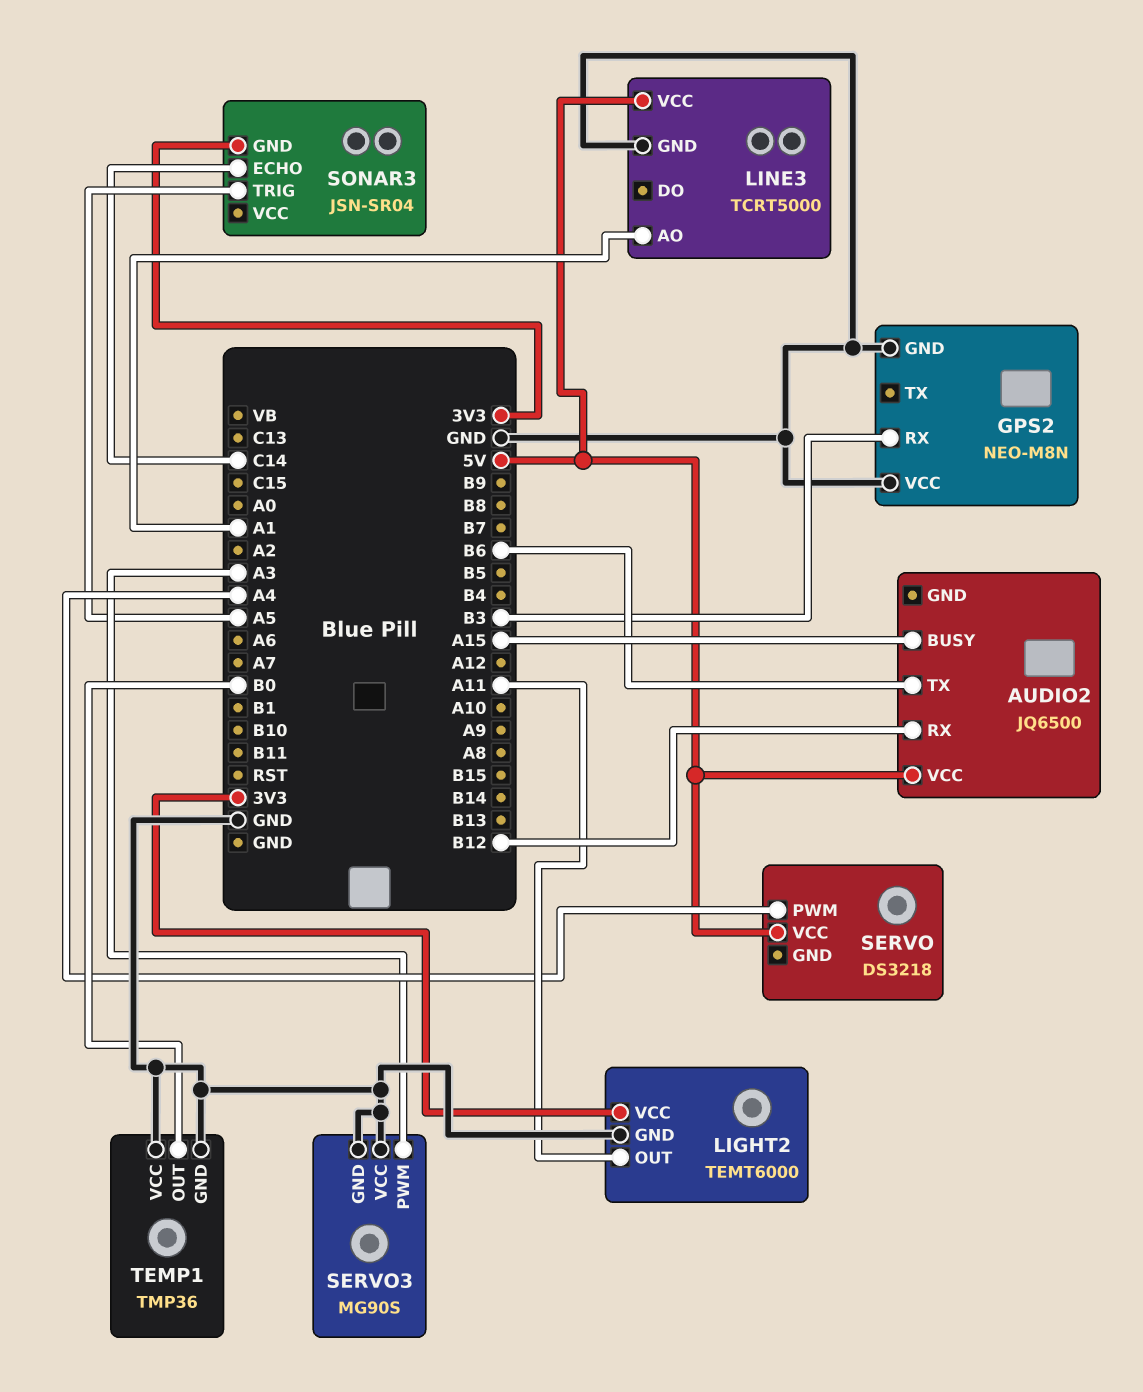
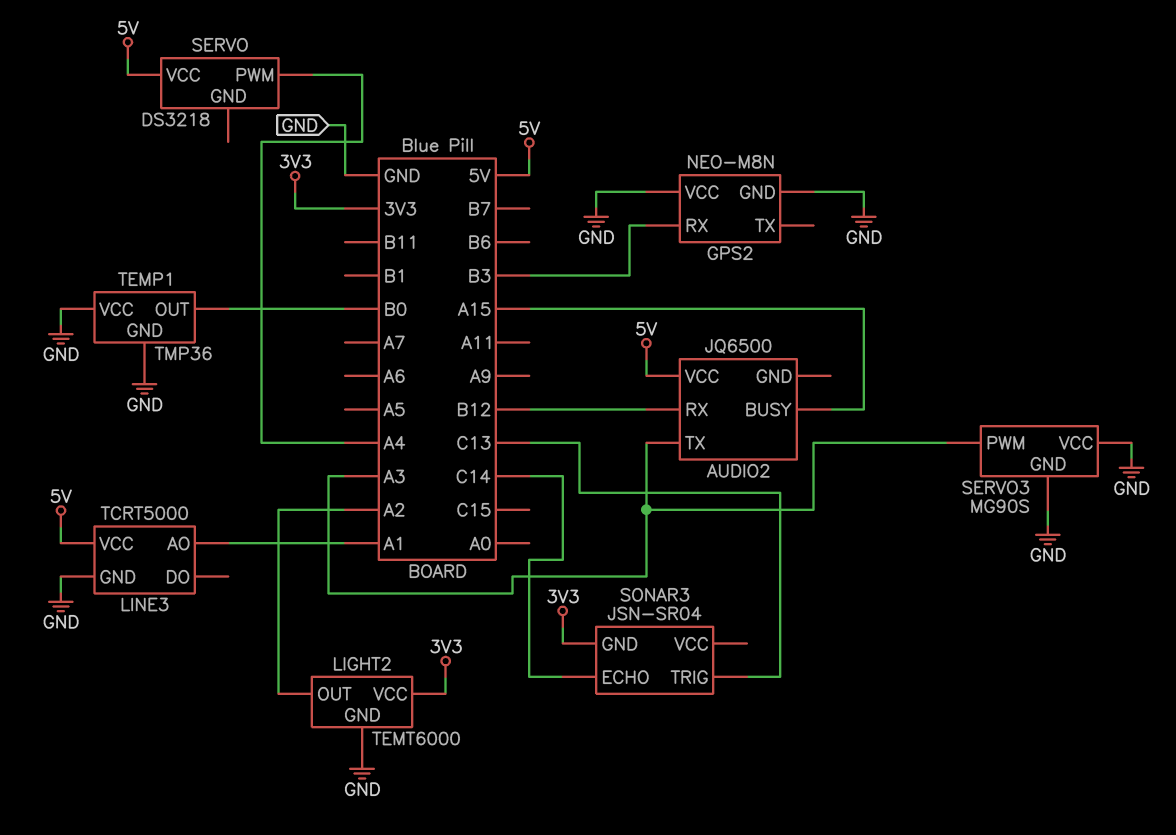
AUDIO2 pin TX: B6 -> A3
LIGHT2 pin OUT: A11 -> A2
SONAR3 pin TRIG: A5 -> C13

